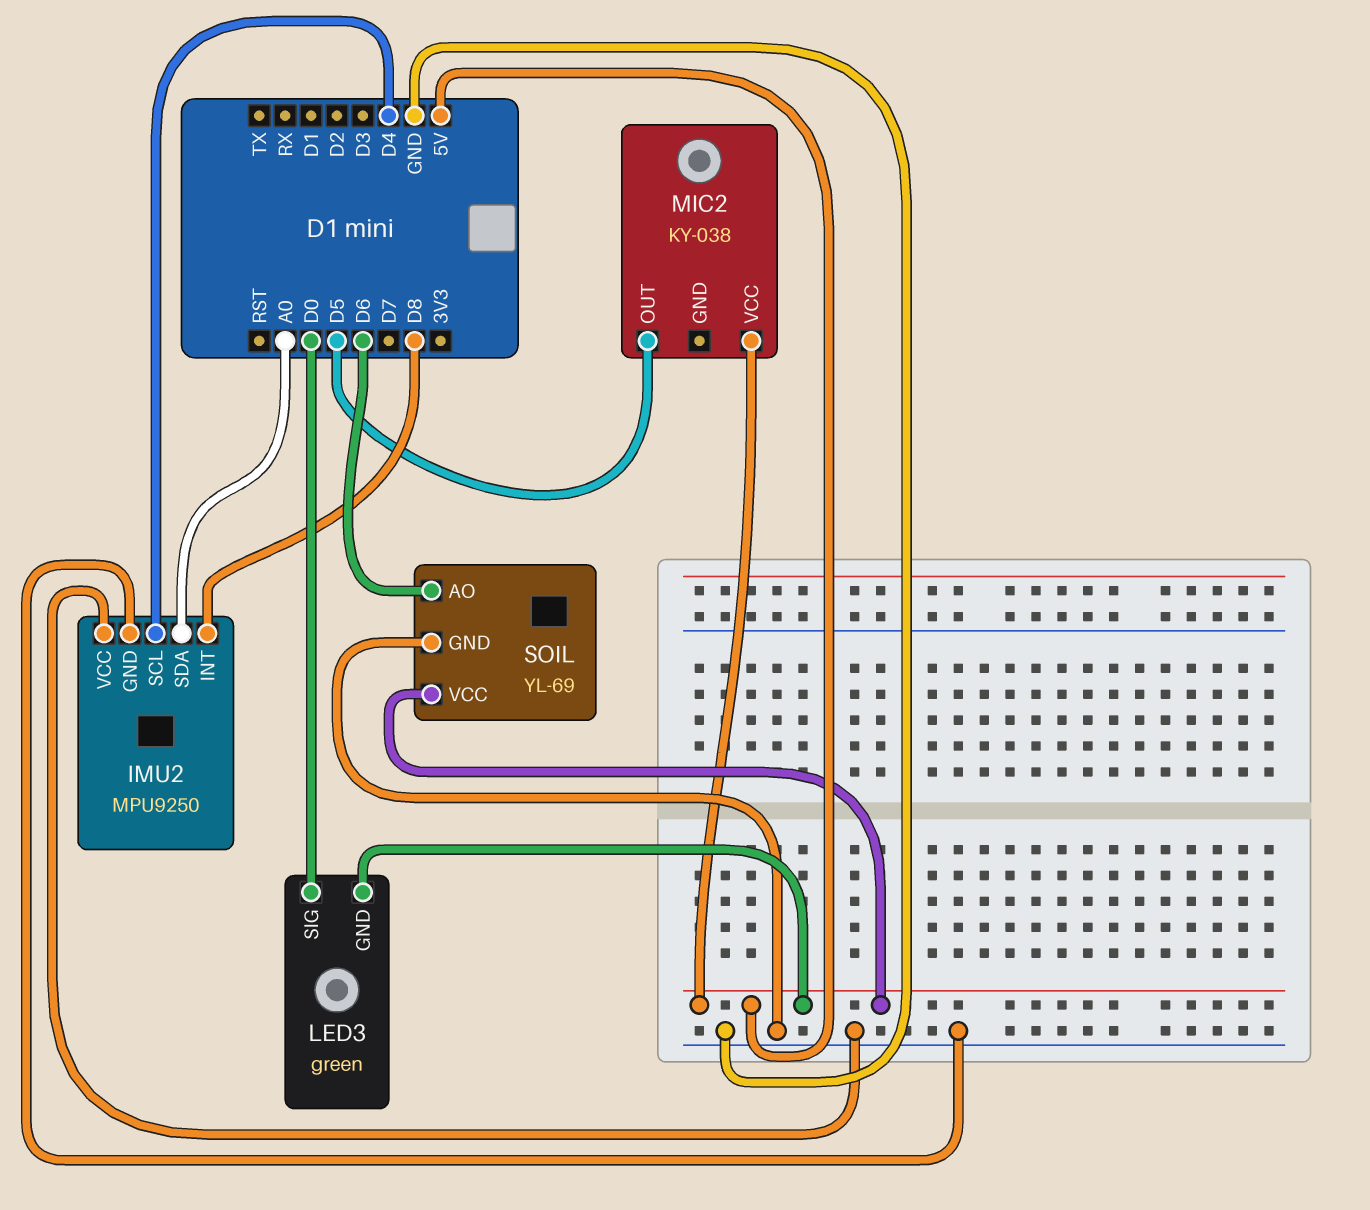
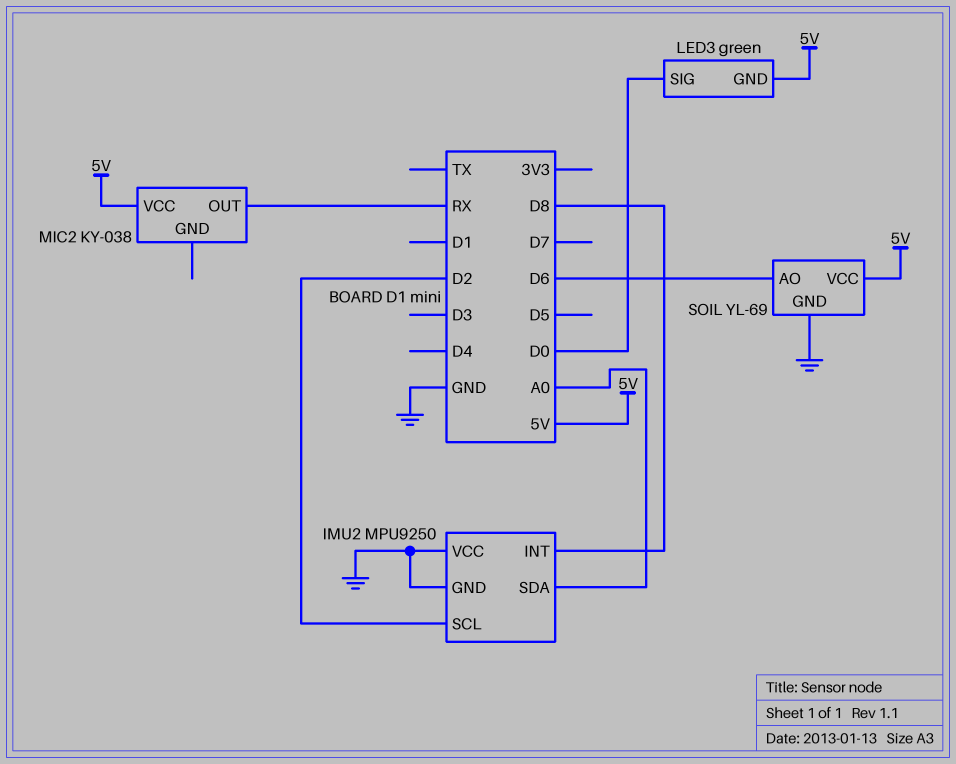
IMU2 pin SCL: D4 -> D2
MIC2 pin OUT: D5 -> RX

